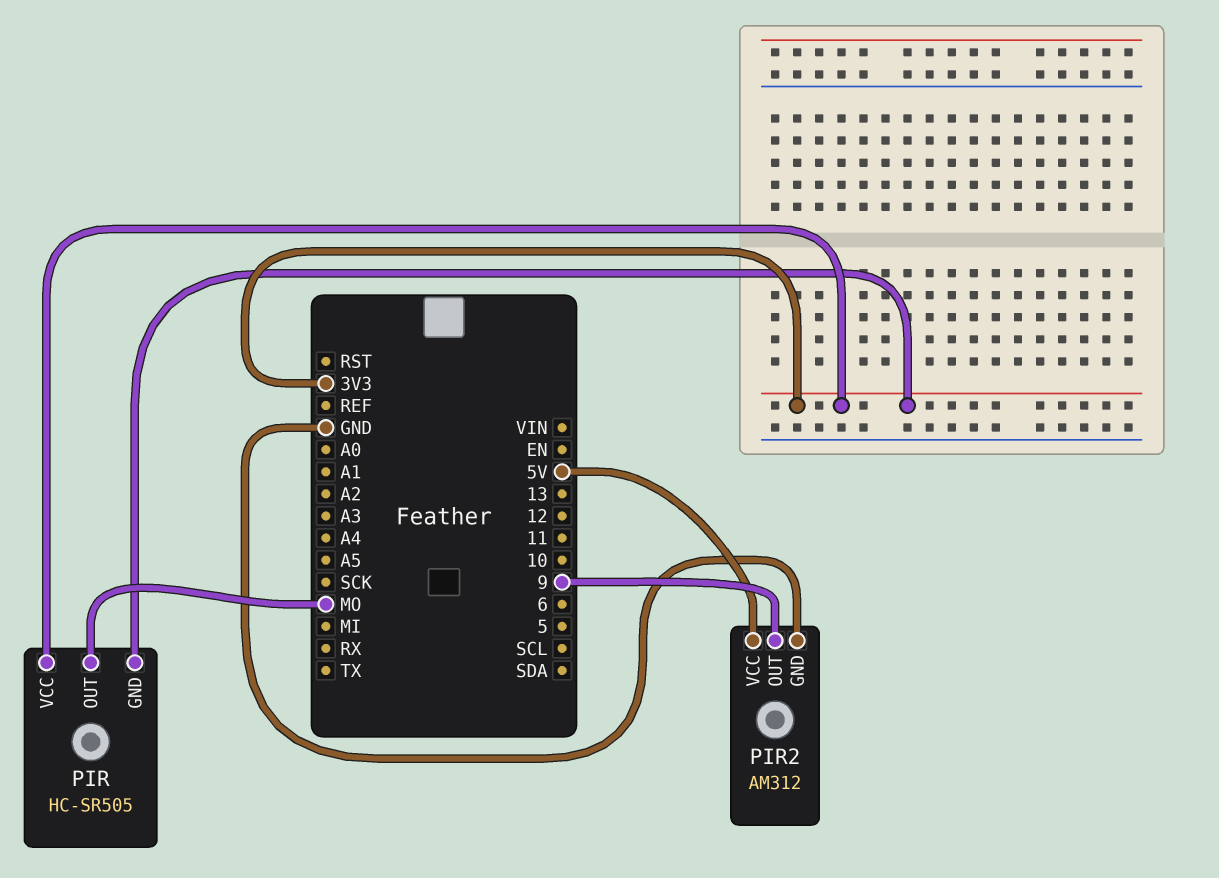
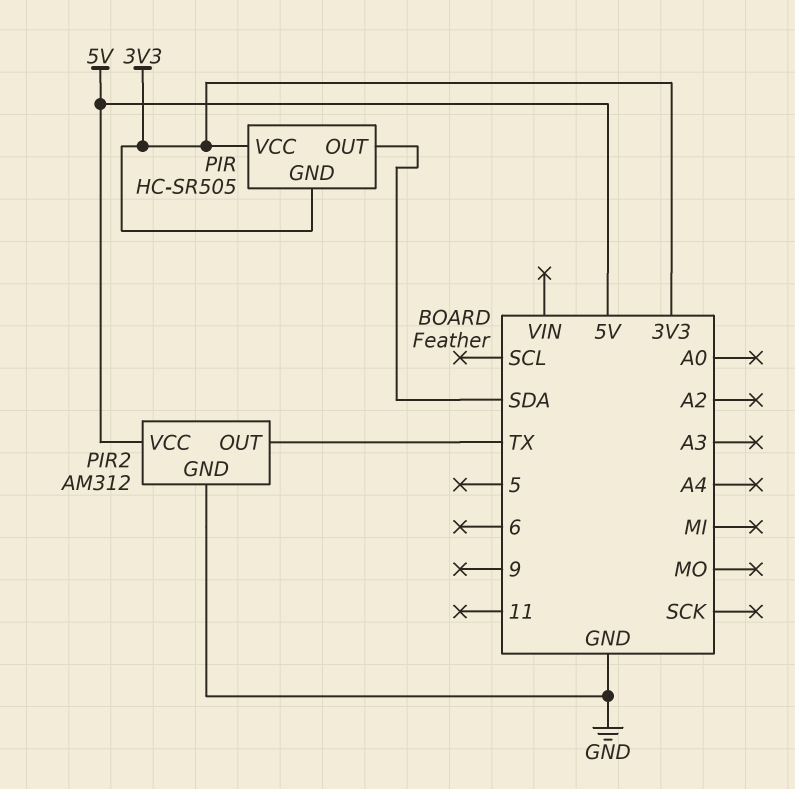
PIR pin OUT: MO -> SDA
PIR2 pin OUT: 9 -> TX

